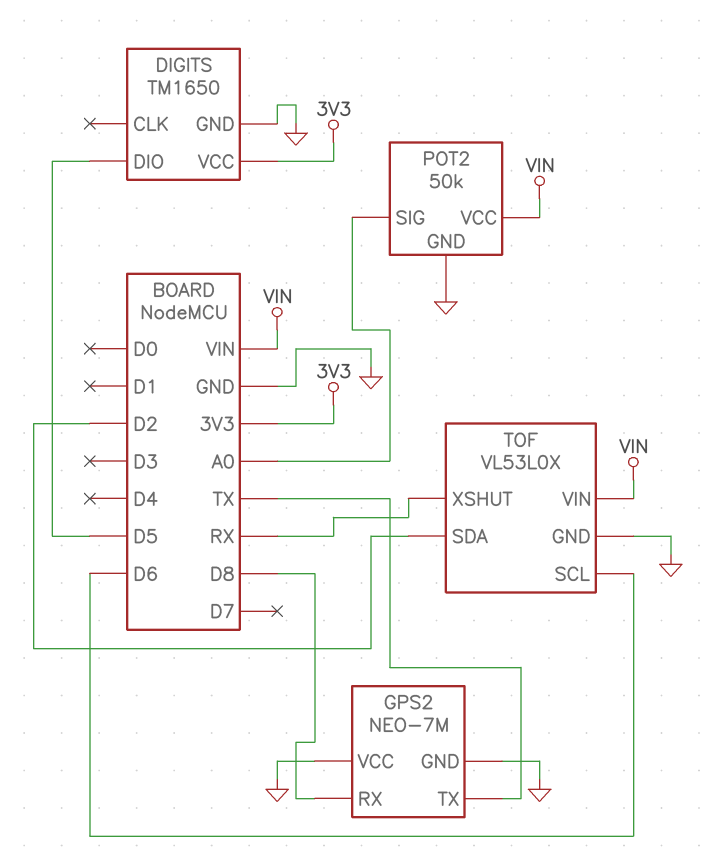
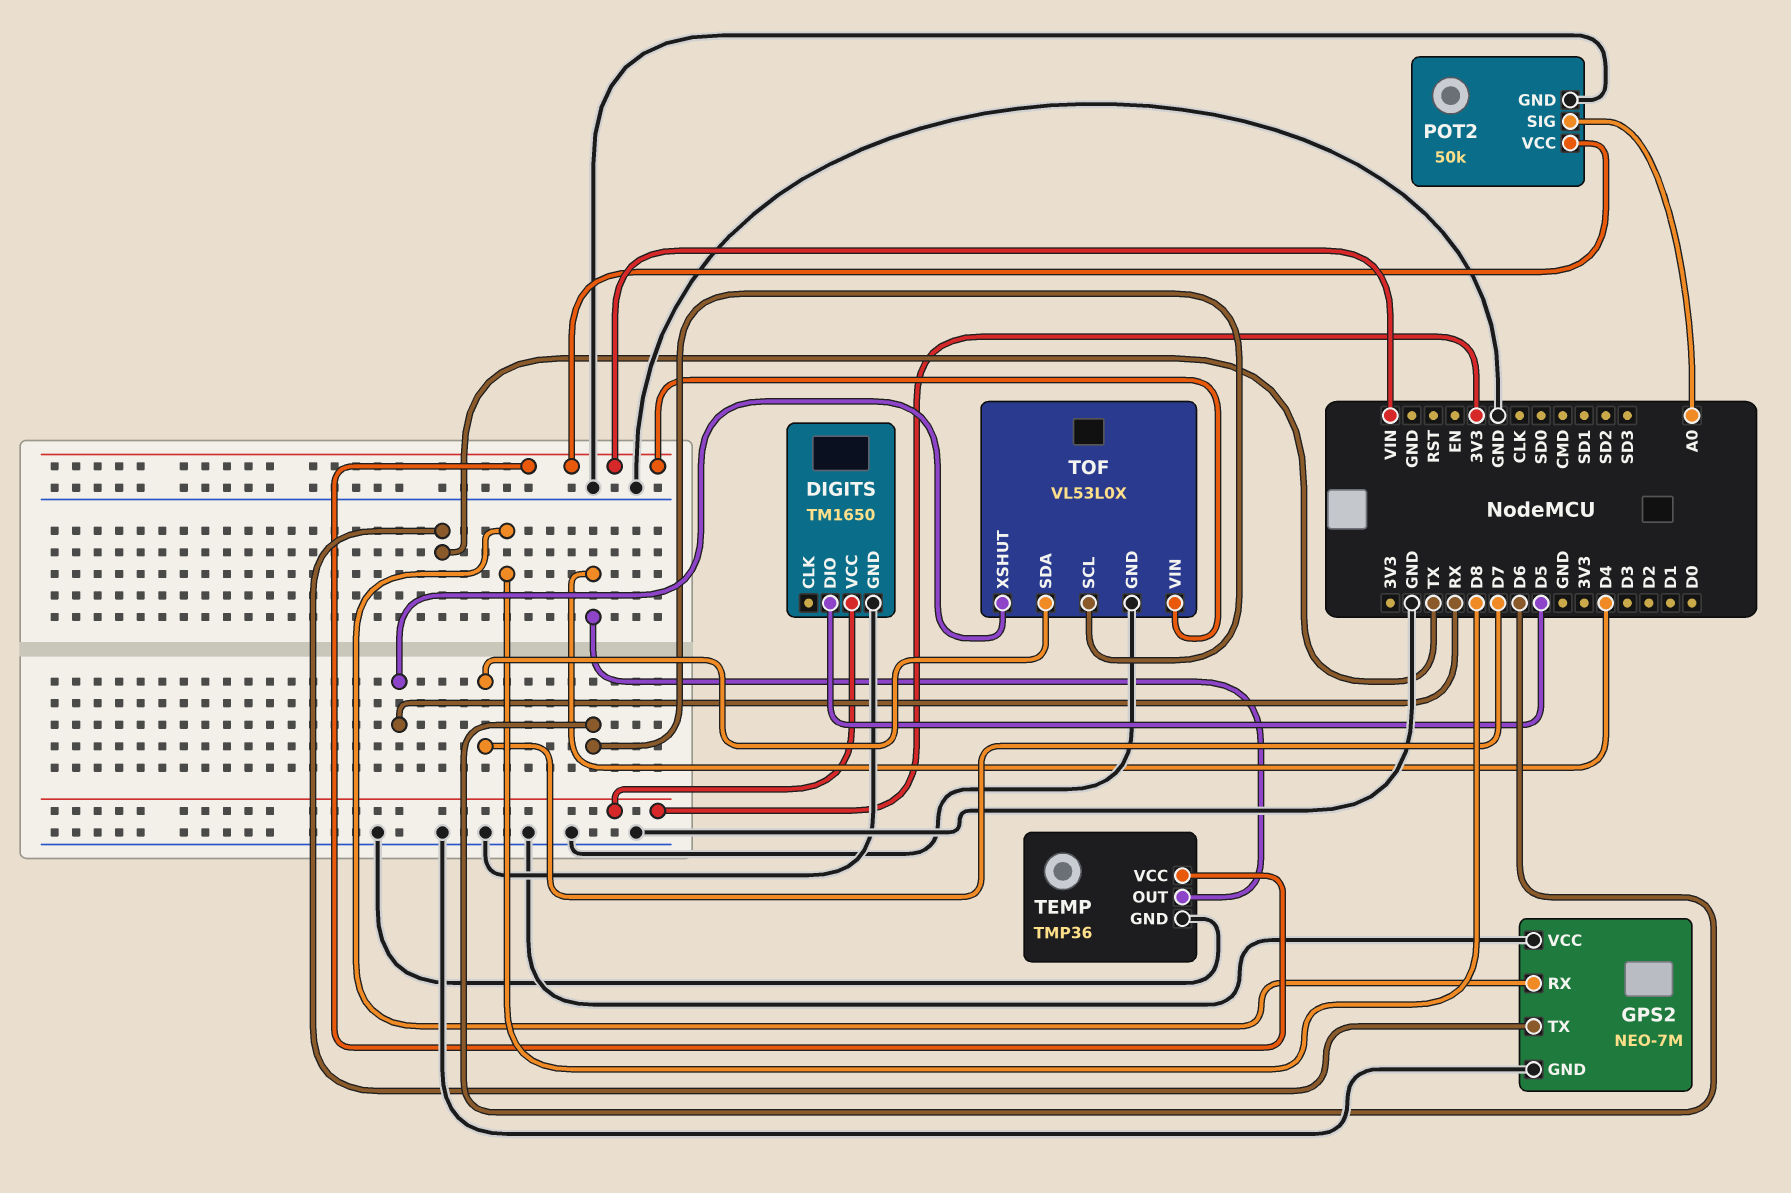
TEMP: none -> TMP36
TEMP pin GND: none -> GND
TEMP pin OUT: none -> D4
TEMP pin VCC: none -> VIN
TOF pin SDA: D2 -> D7

